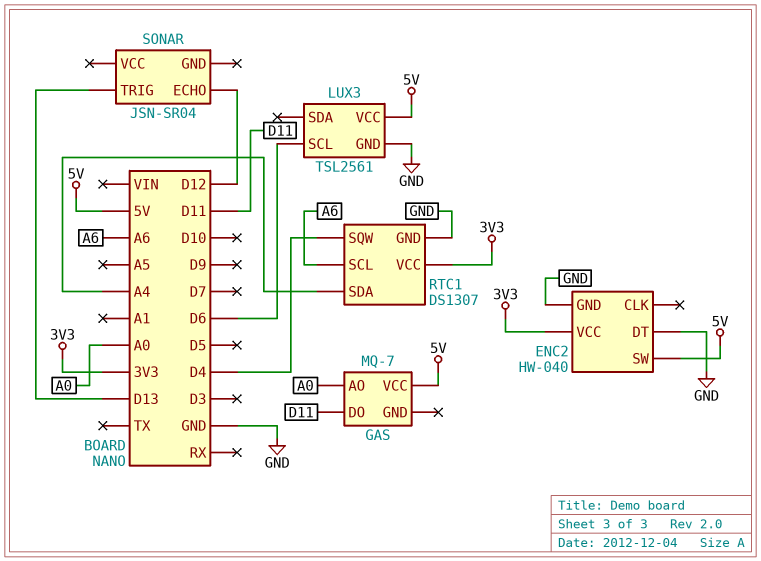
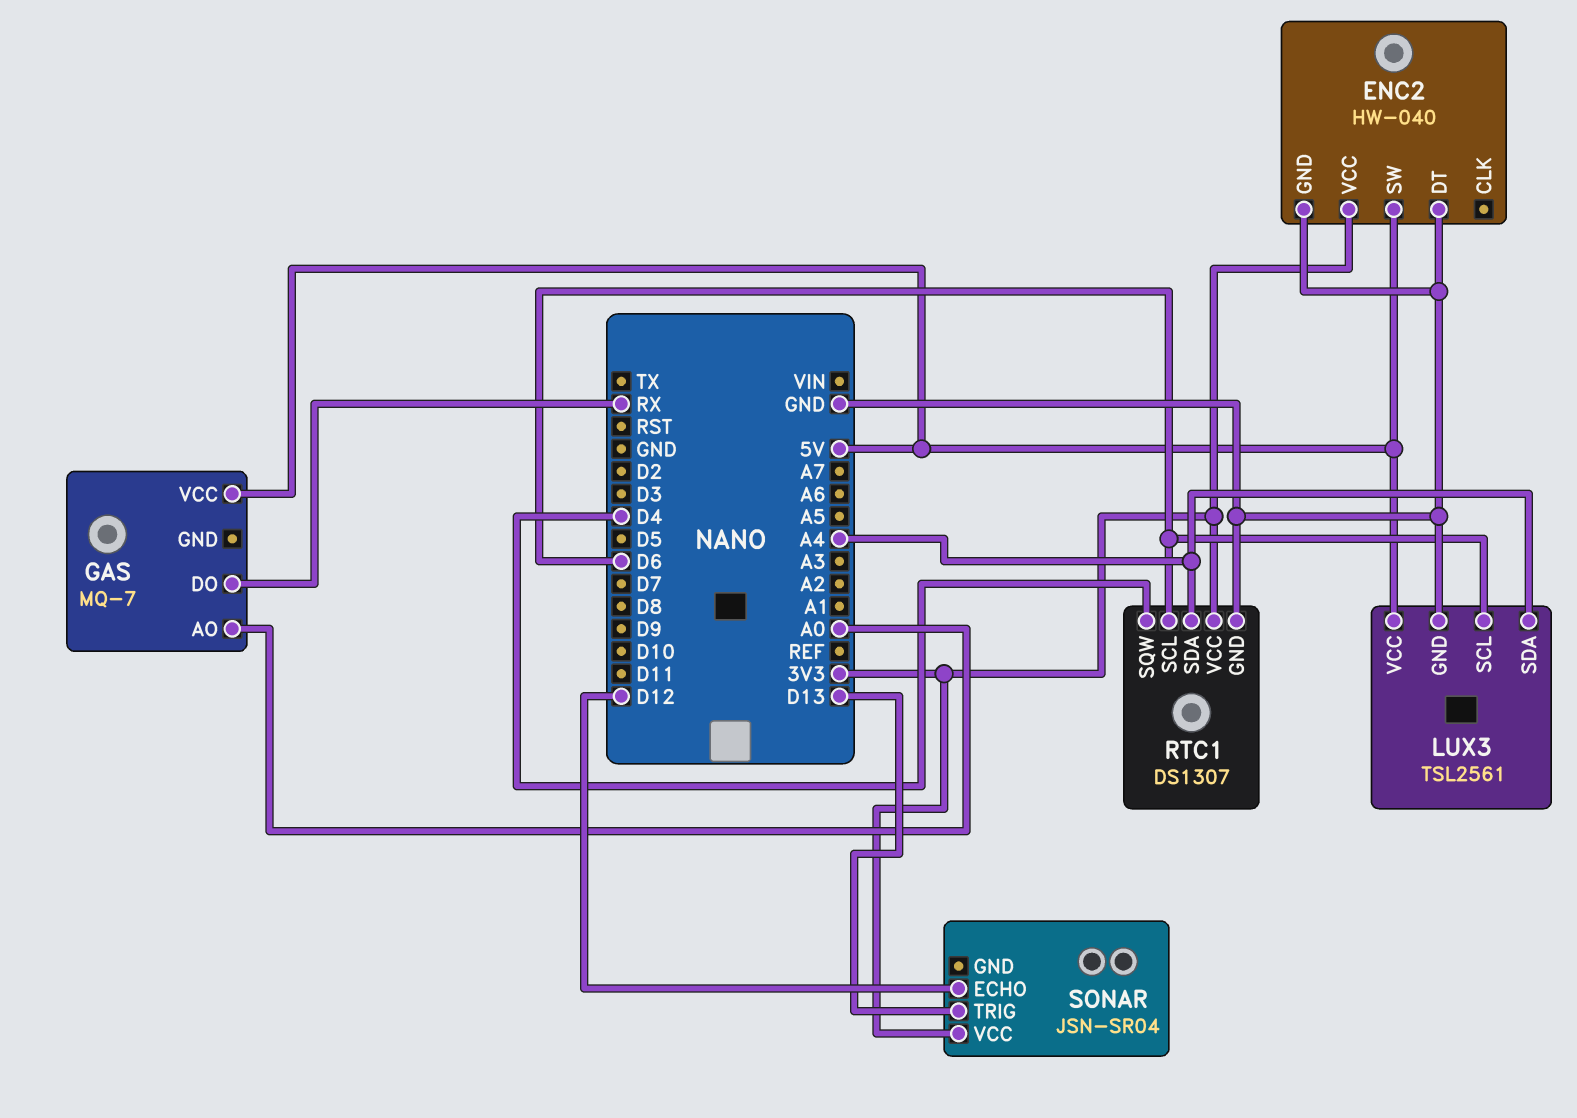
GAS pin DO: D11 -> RX
LUX3 pin SDA: none -> A4
RTC1 pin SCL: A6 -> D6
SONAR pin VCC: none -> 3V3

